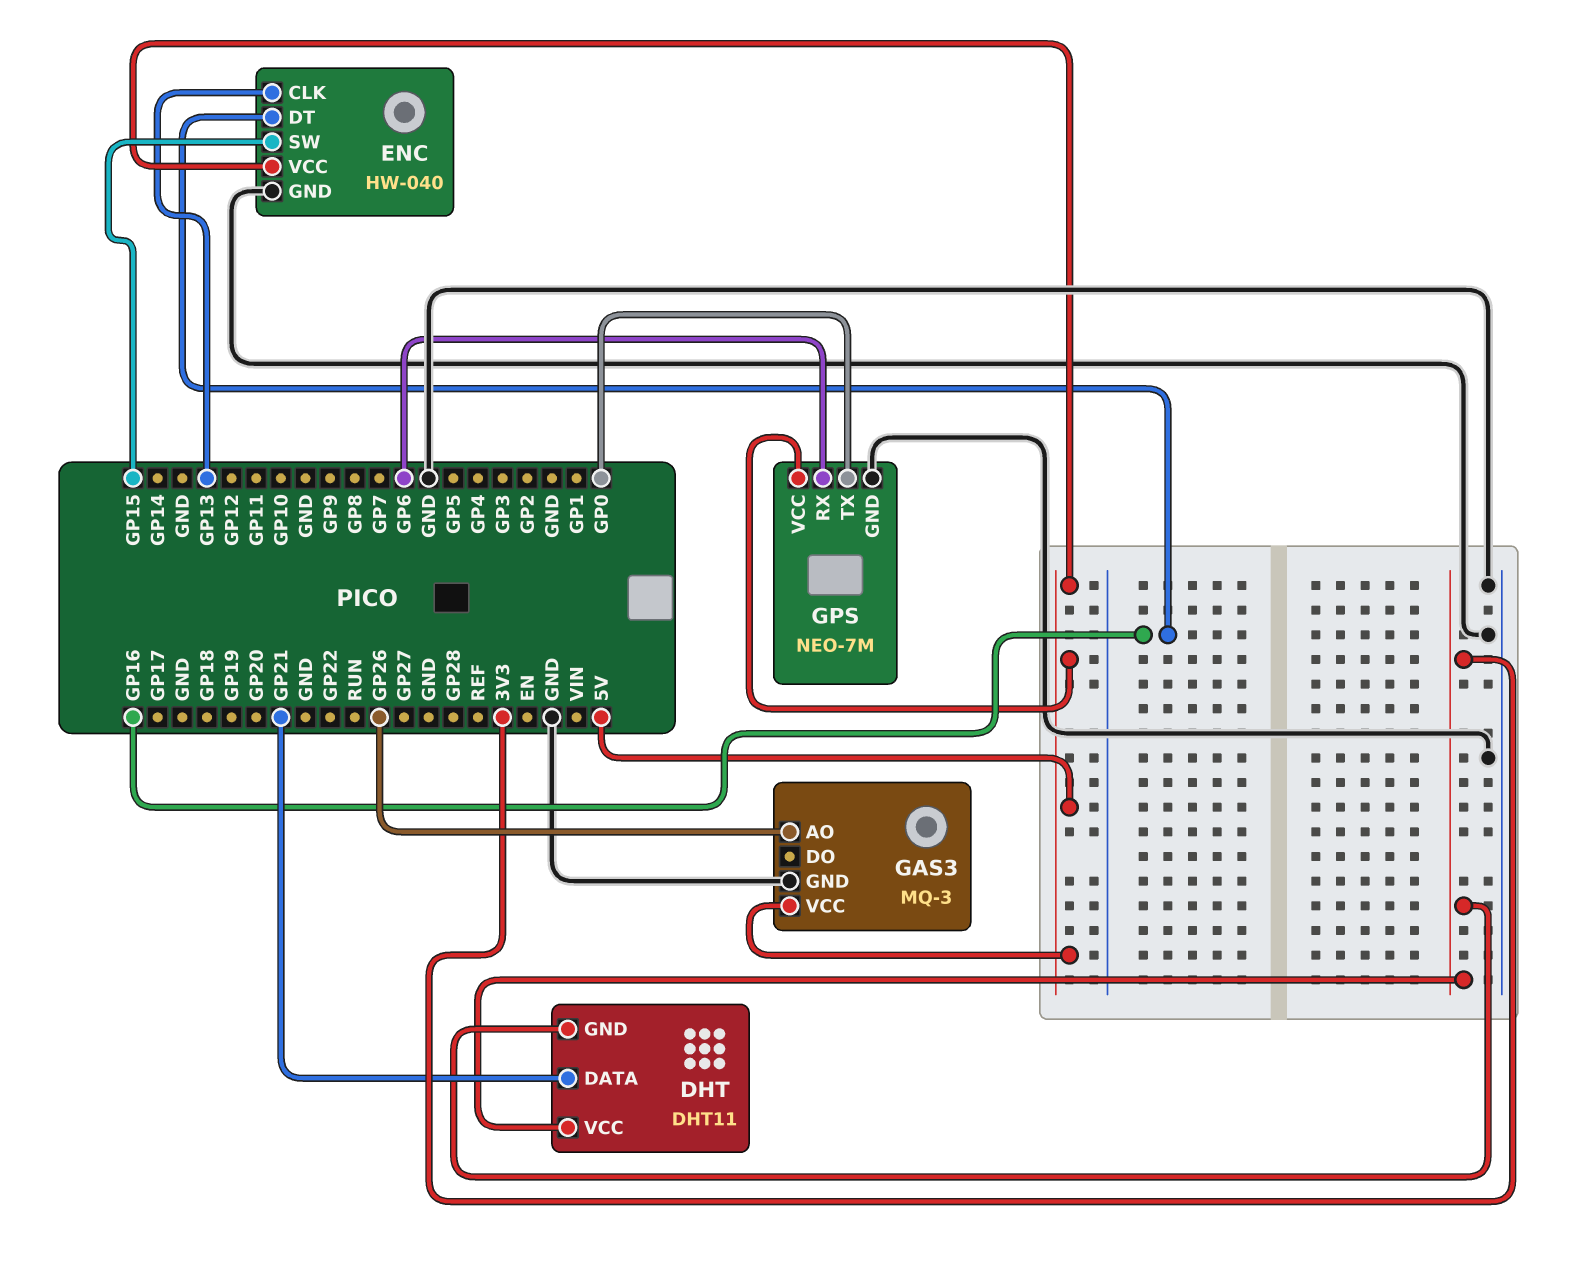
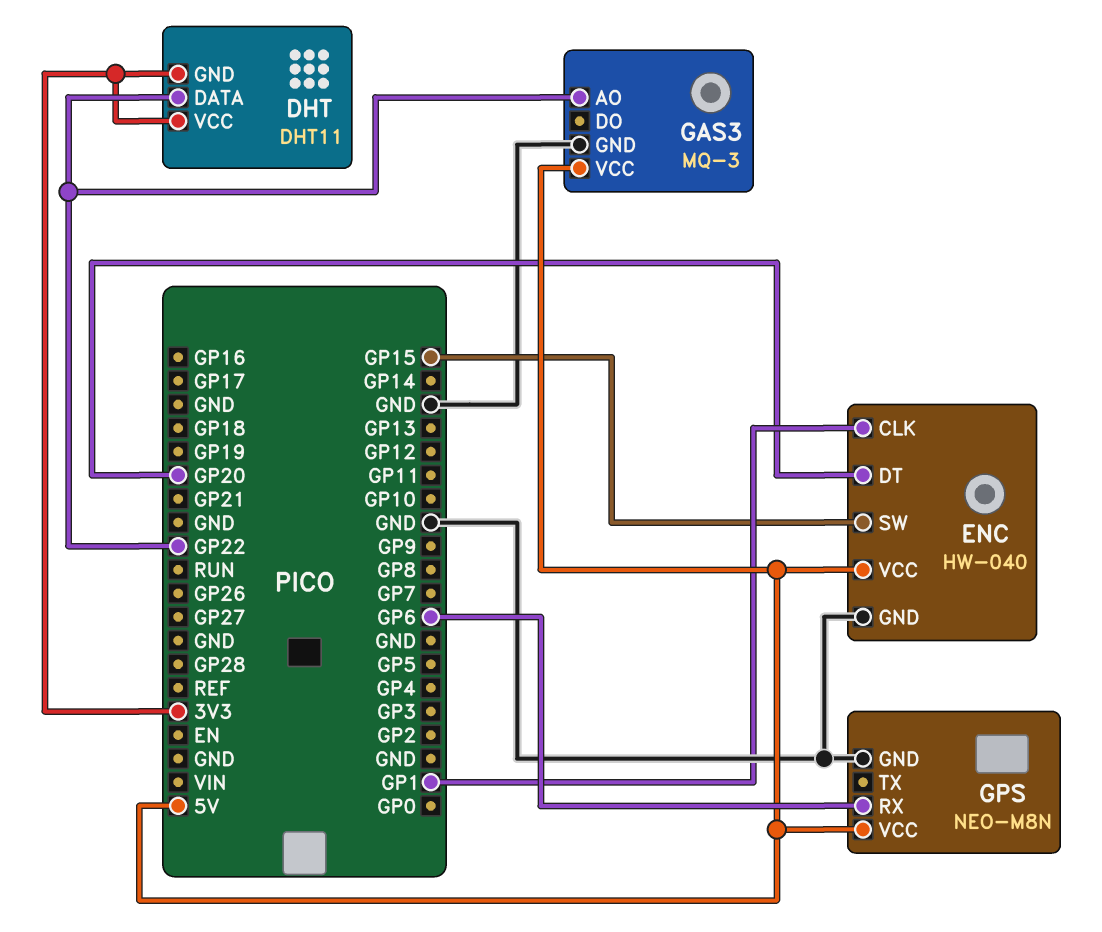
DHT pin DATA: GP21 -> GP22
ENC pin CLK: GP13 -> GP1
ENC pin DT: GP16 -> GP20
GAS3 pin AO: GP26 -> GP22
GPS: NEO-7M -> NEO-M8N
GPS pin TX: GP0 -> none

